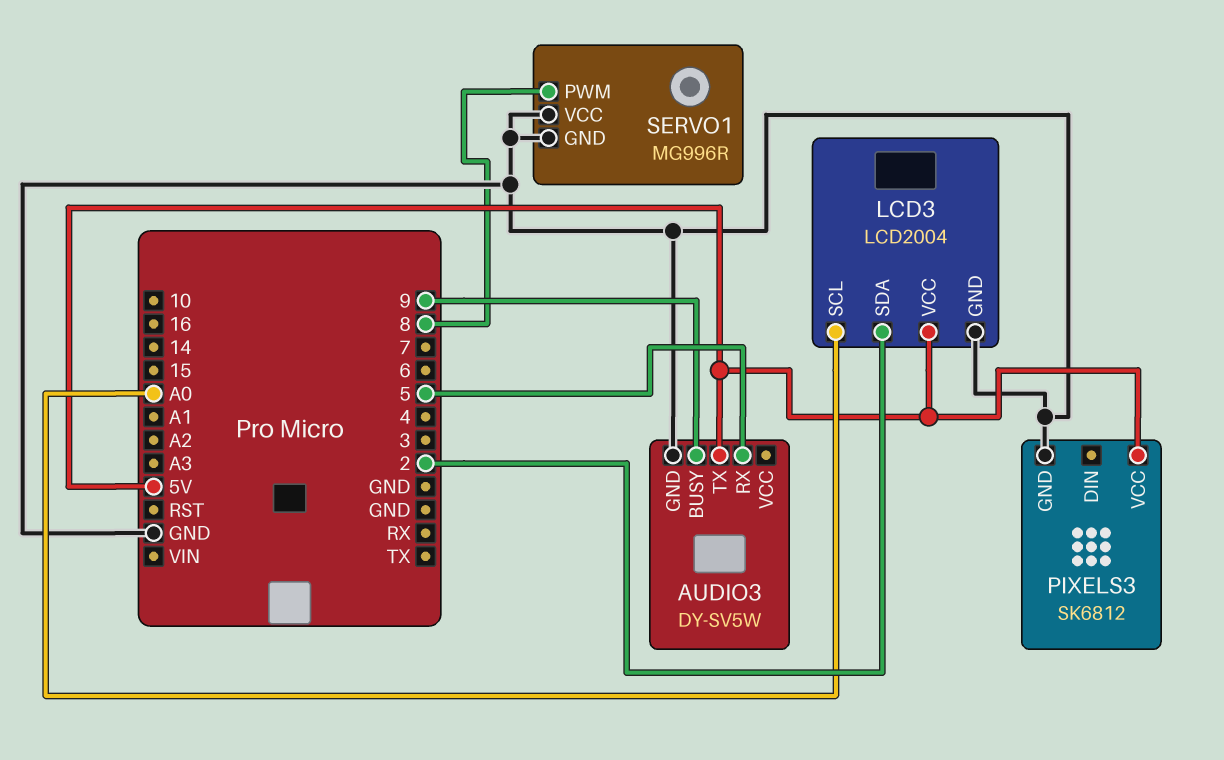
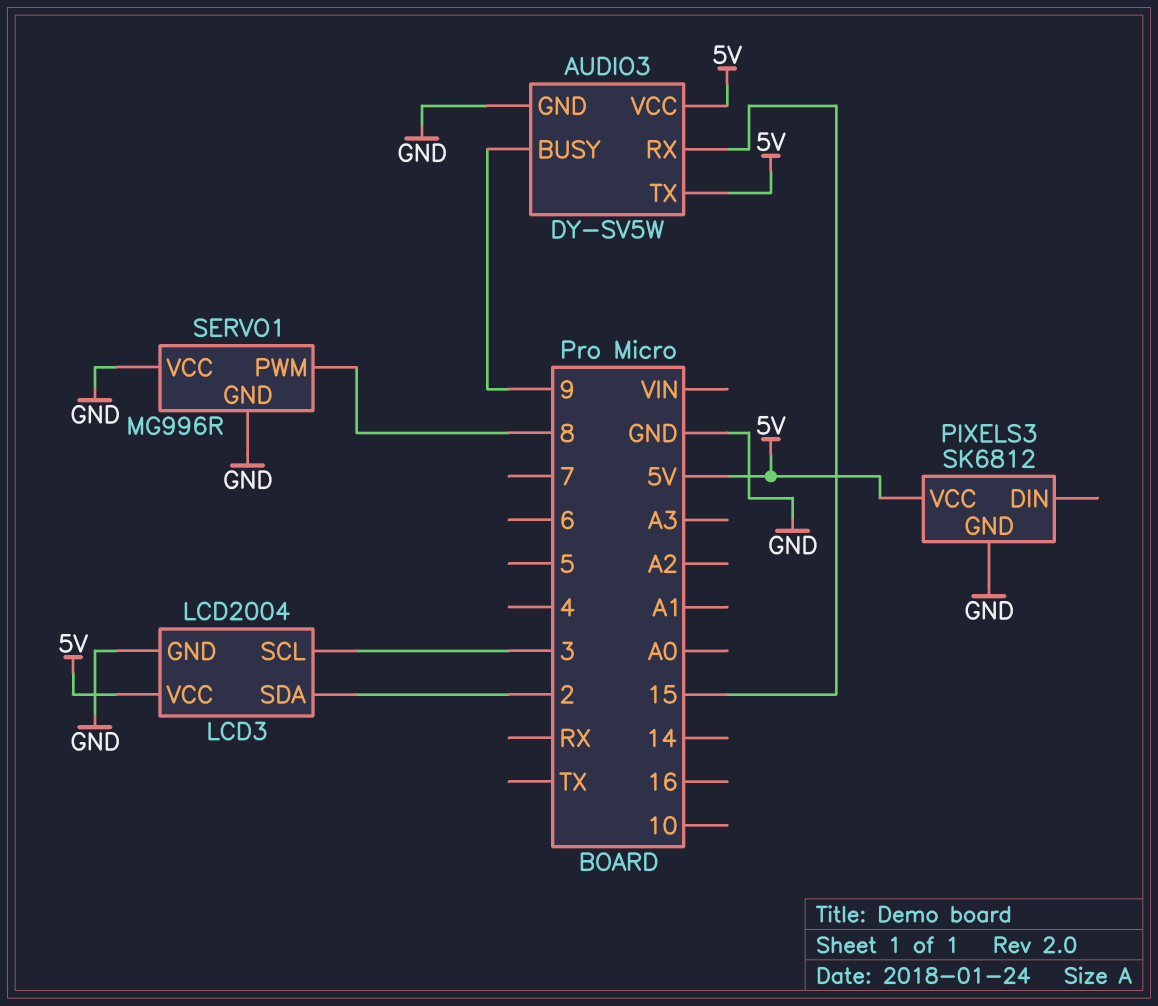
AUDIO3 pin RX: 5 -> 15
AUDIO3 pin VCC: none -> 5V
LCD3 pin SCL: A0 -> 3

